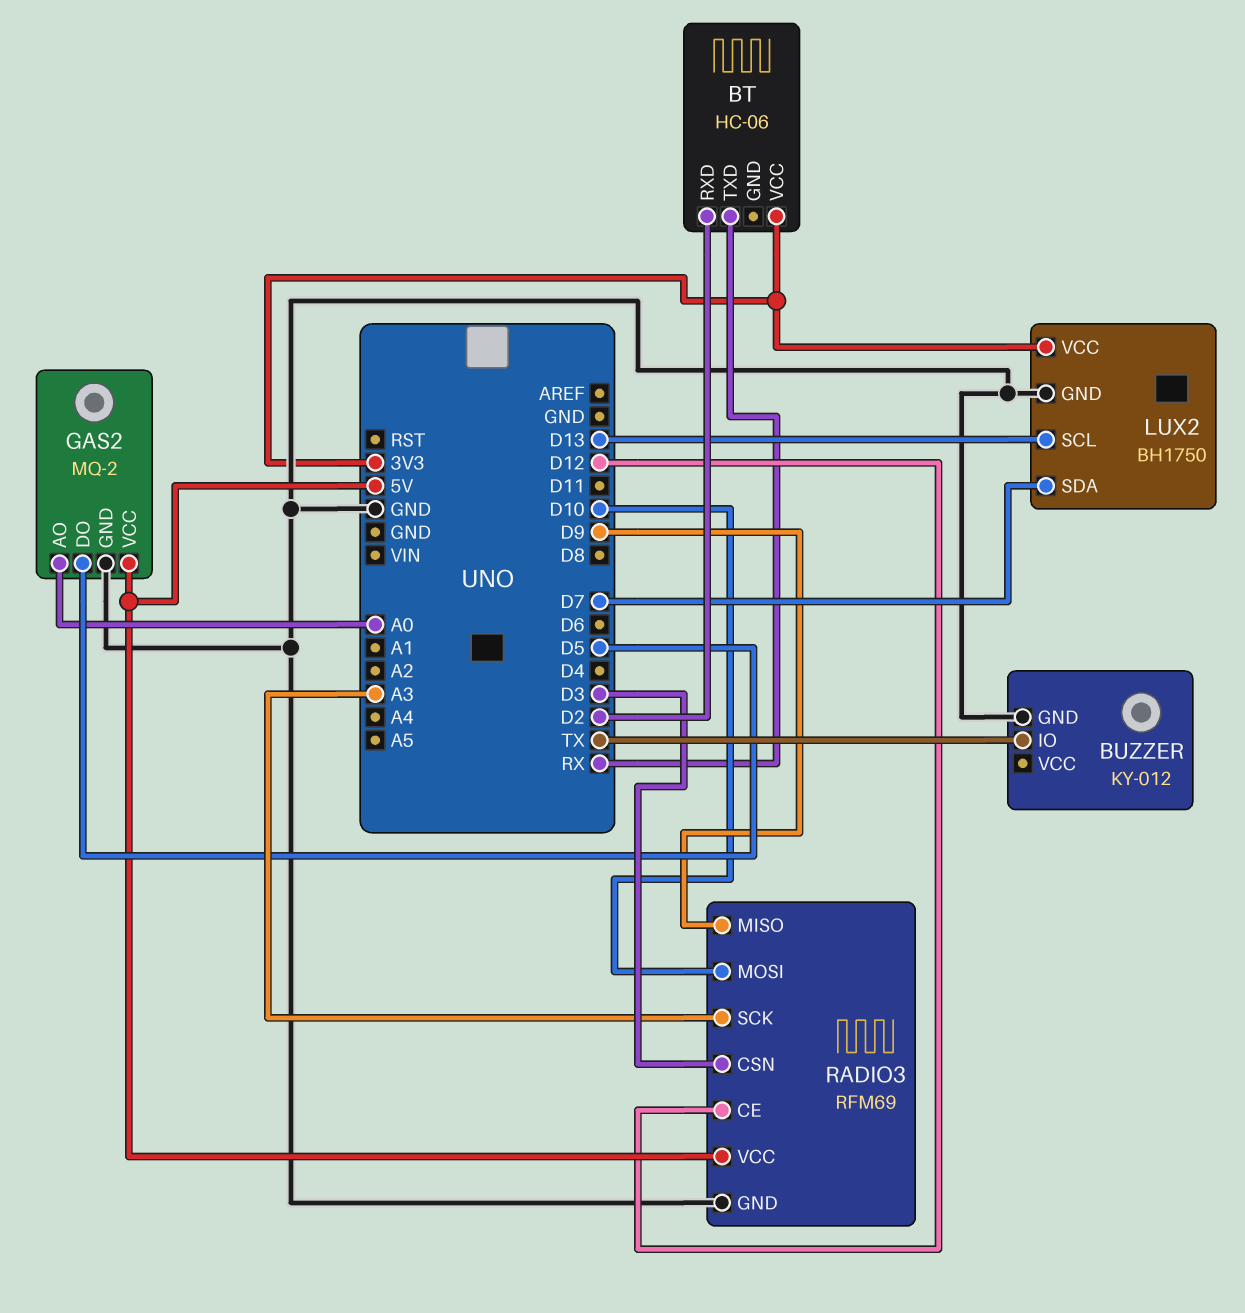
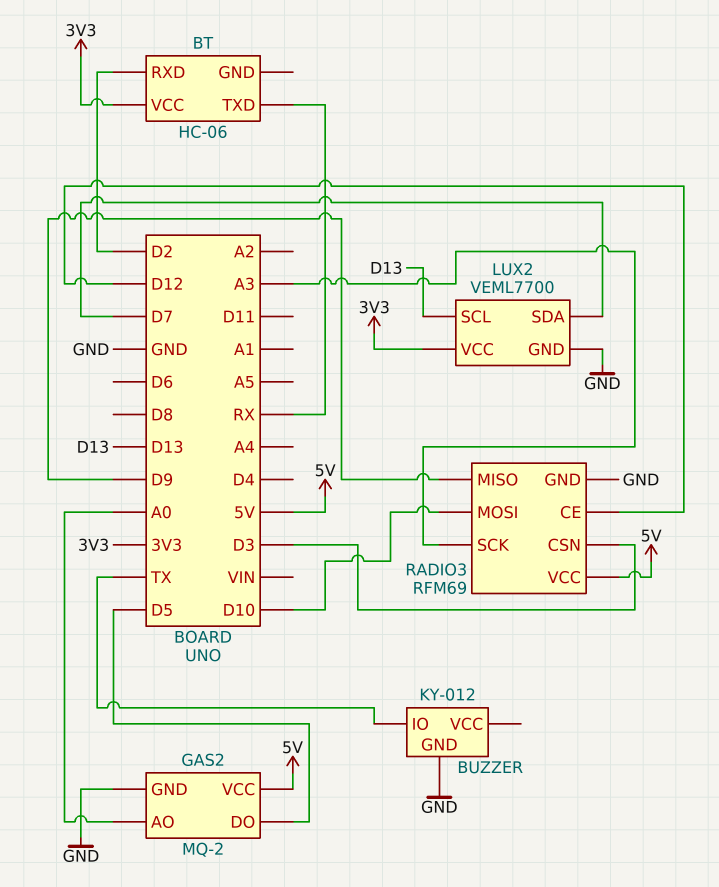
LUX2: BH1750 -> VEML7700

